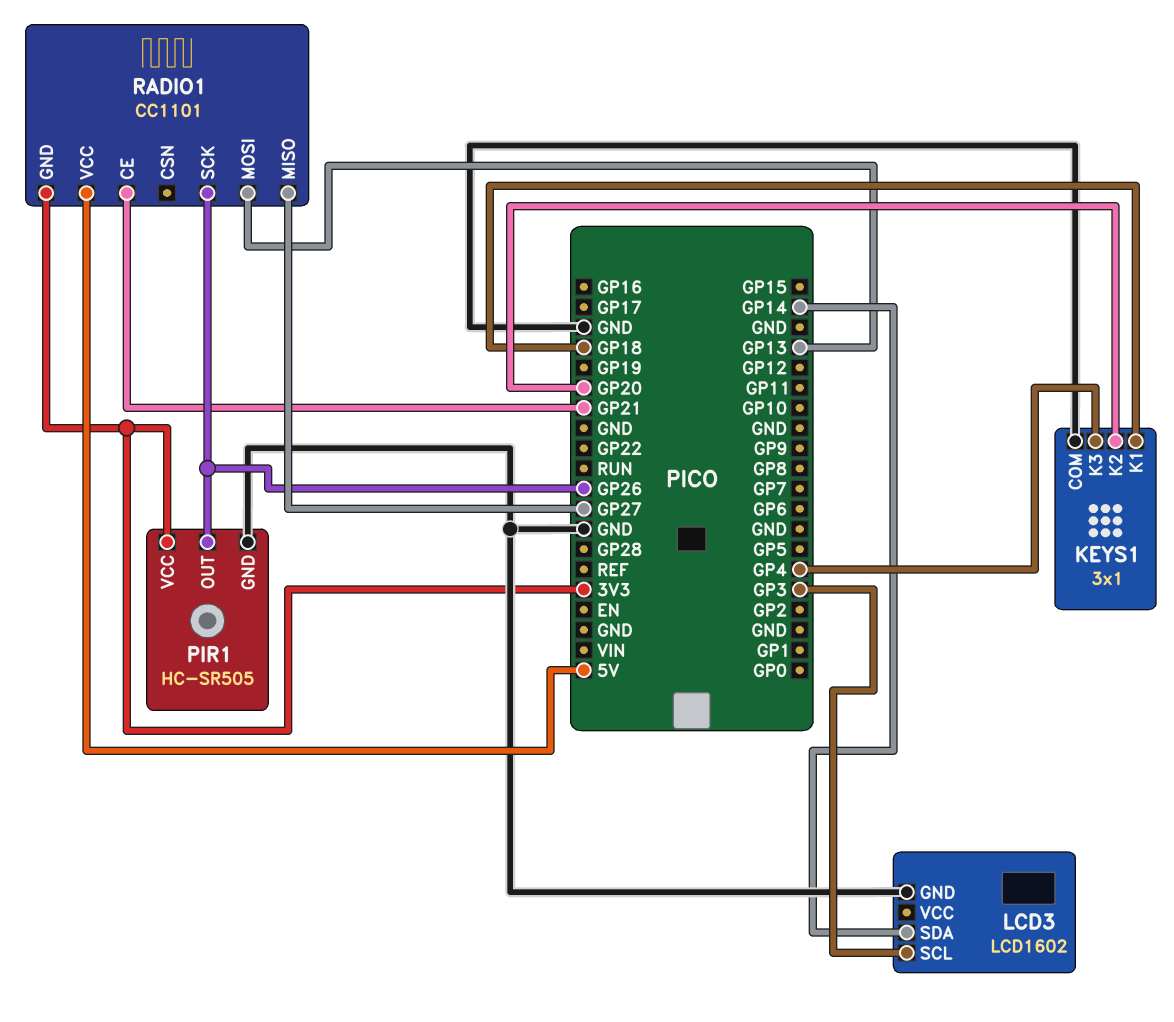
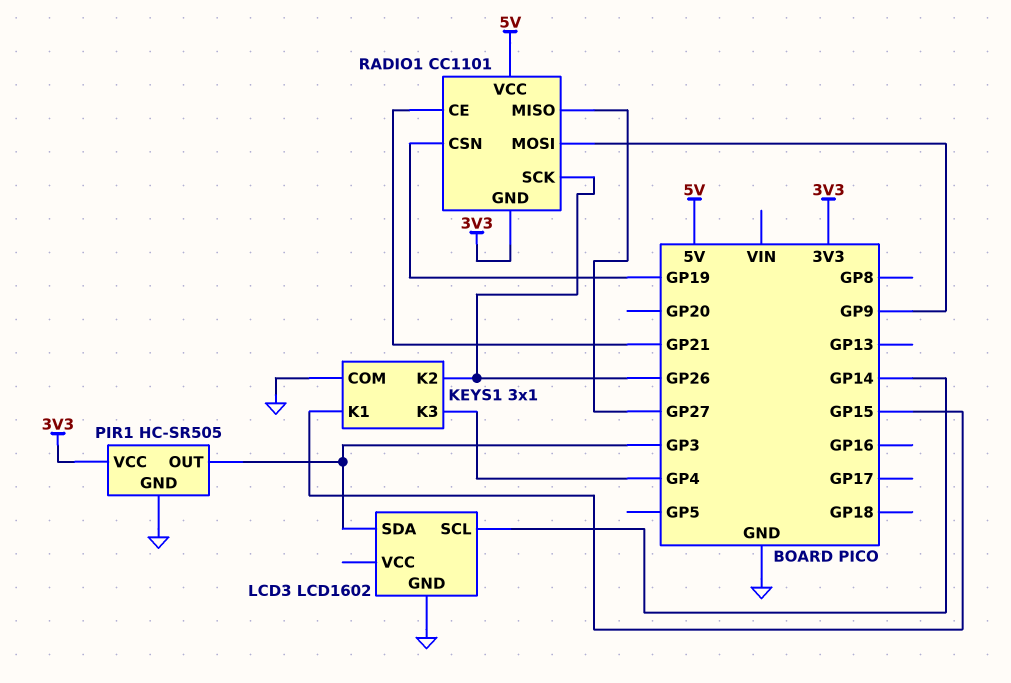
KEYS1 pin K1: GP18 -> GP15
KEYS1 pin K2: GP20 -> GP26
LCD3 pin SCL: GP3 -> GP14
LCD3 pin SDA: GP14 -> GP3
PIR1 pin OUT: GP26 -> GP3
RADIO1 pin CSN: none -> GP19
RADIO1 pin MOSI: GP13 -> GP9

